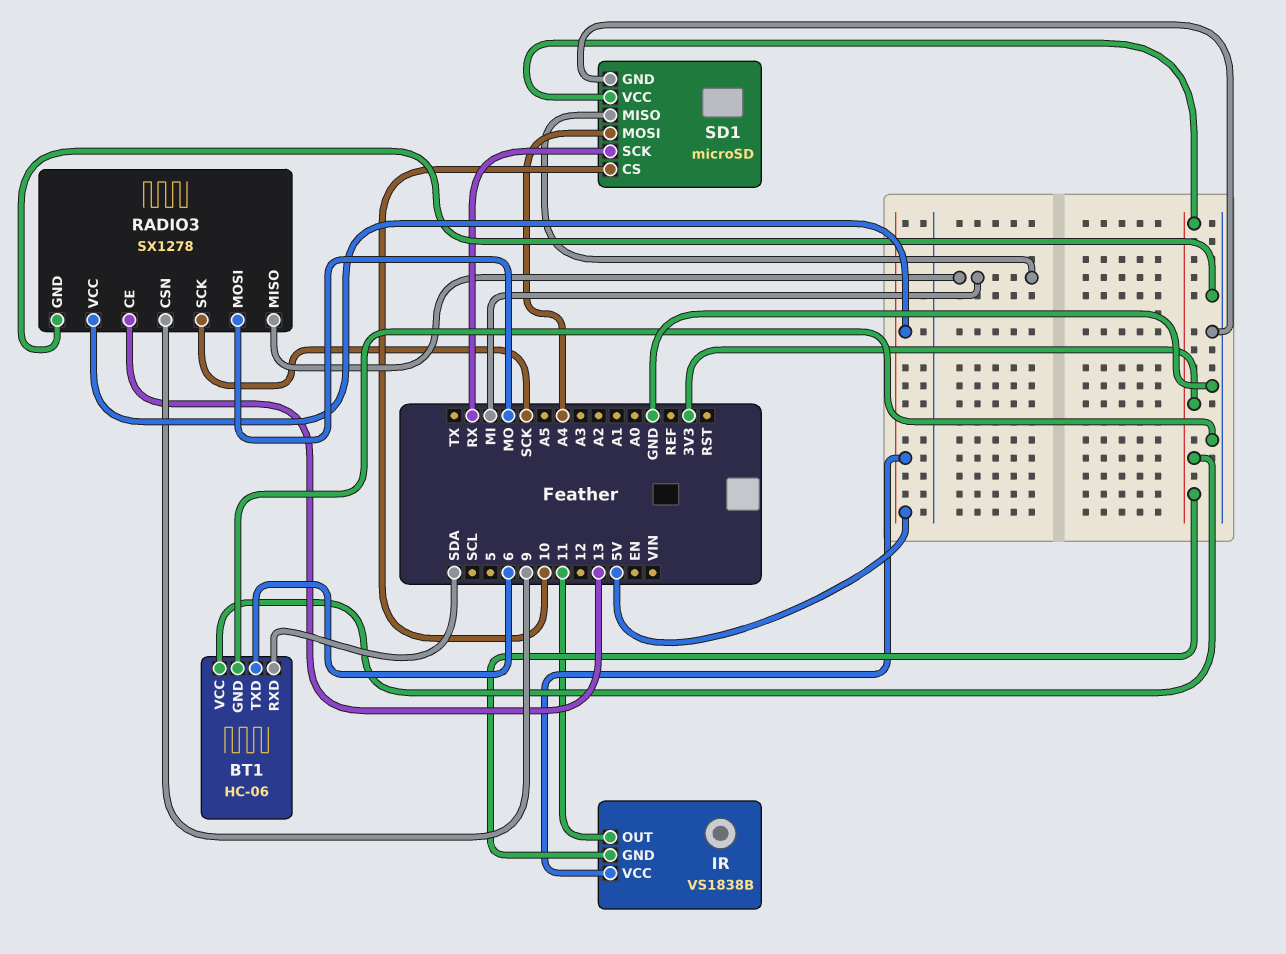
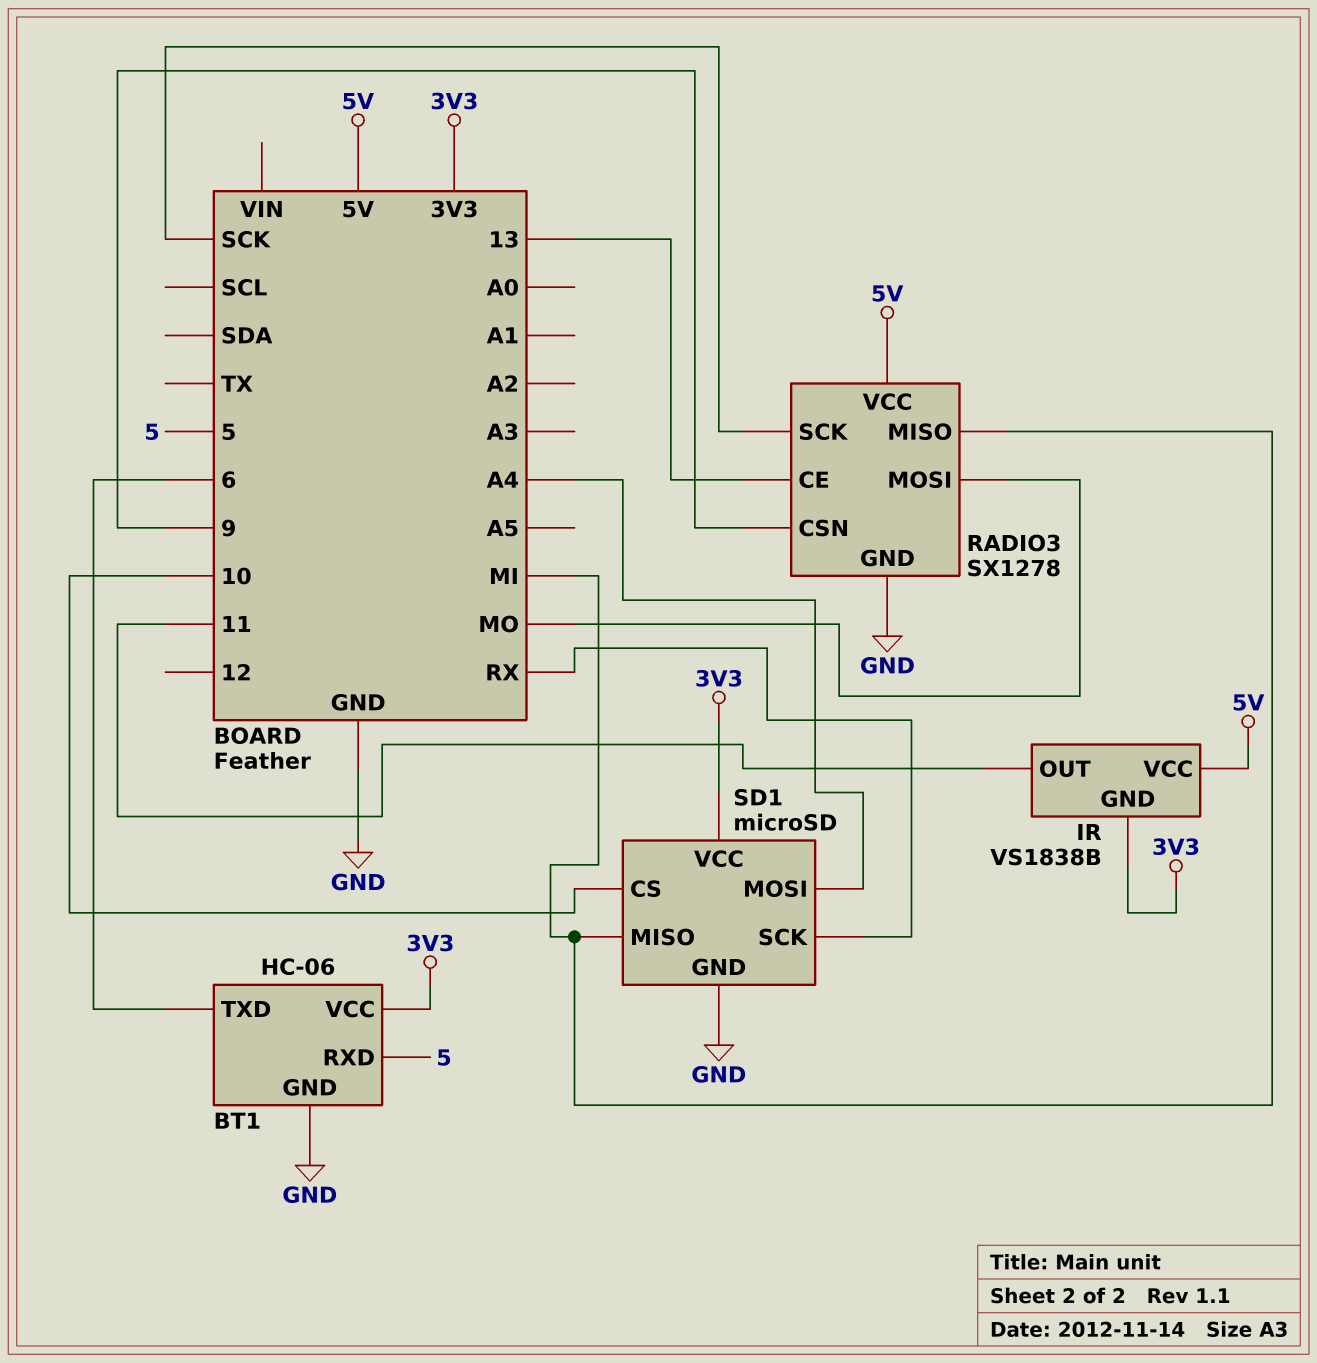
BT1 pin RXD: SDA -> 5

